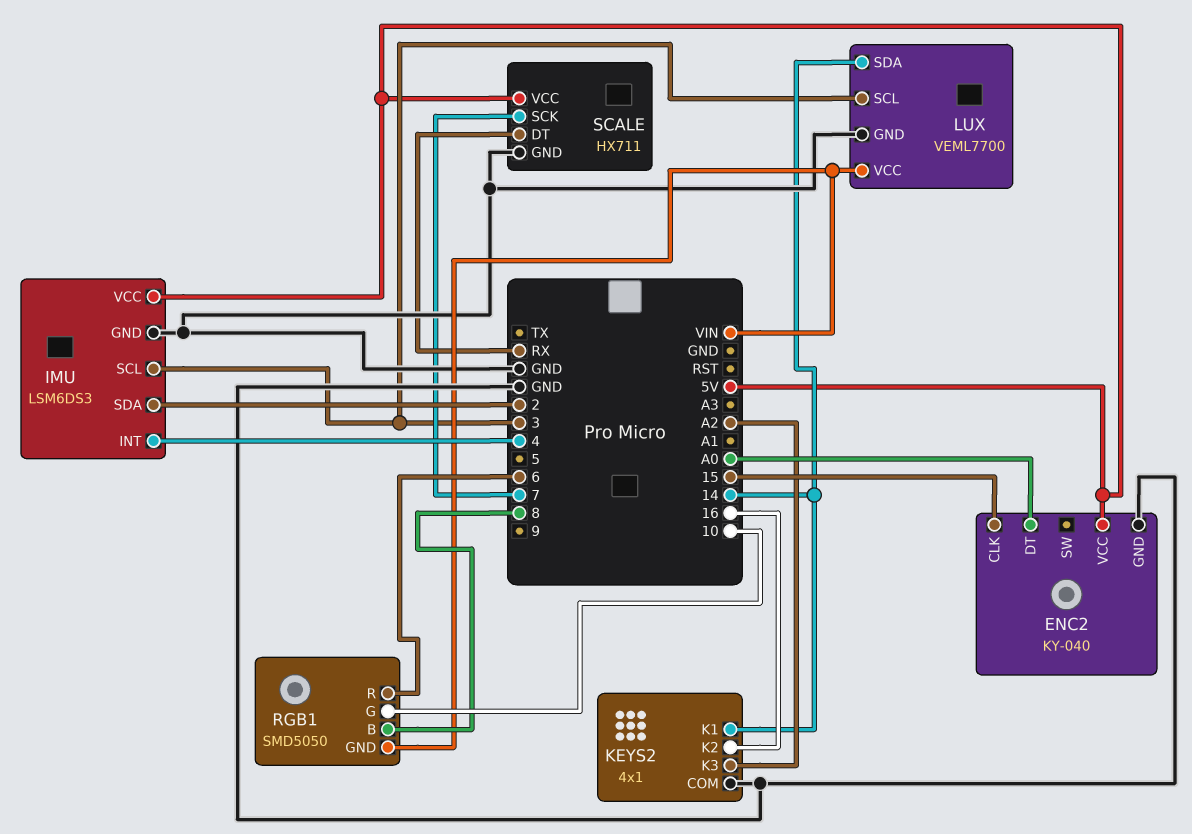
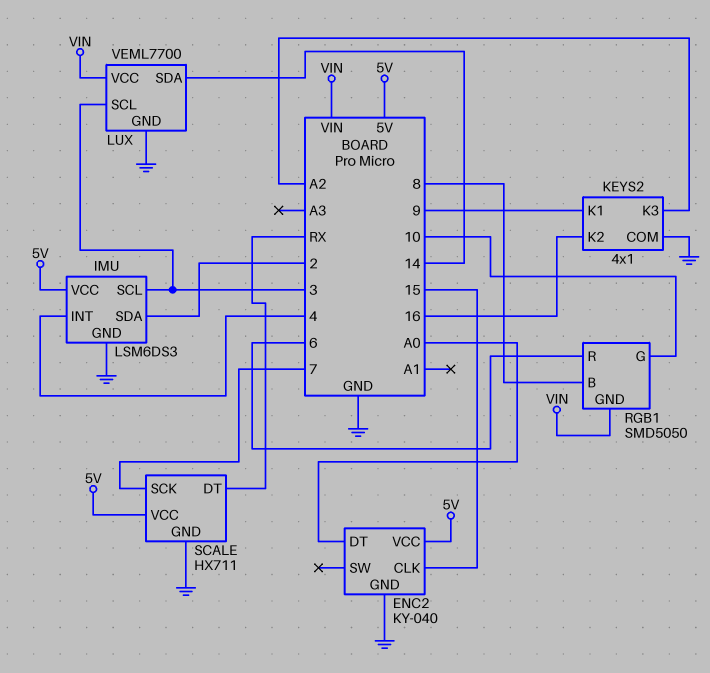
KEYS2 pin K1: 14 -> 9

